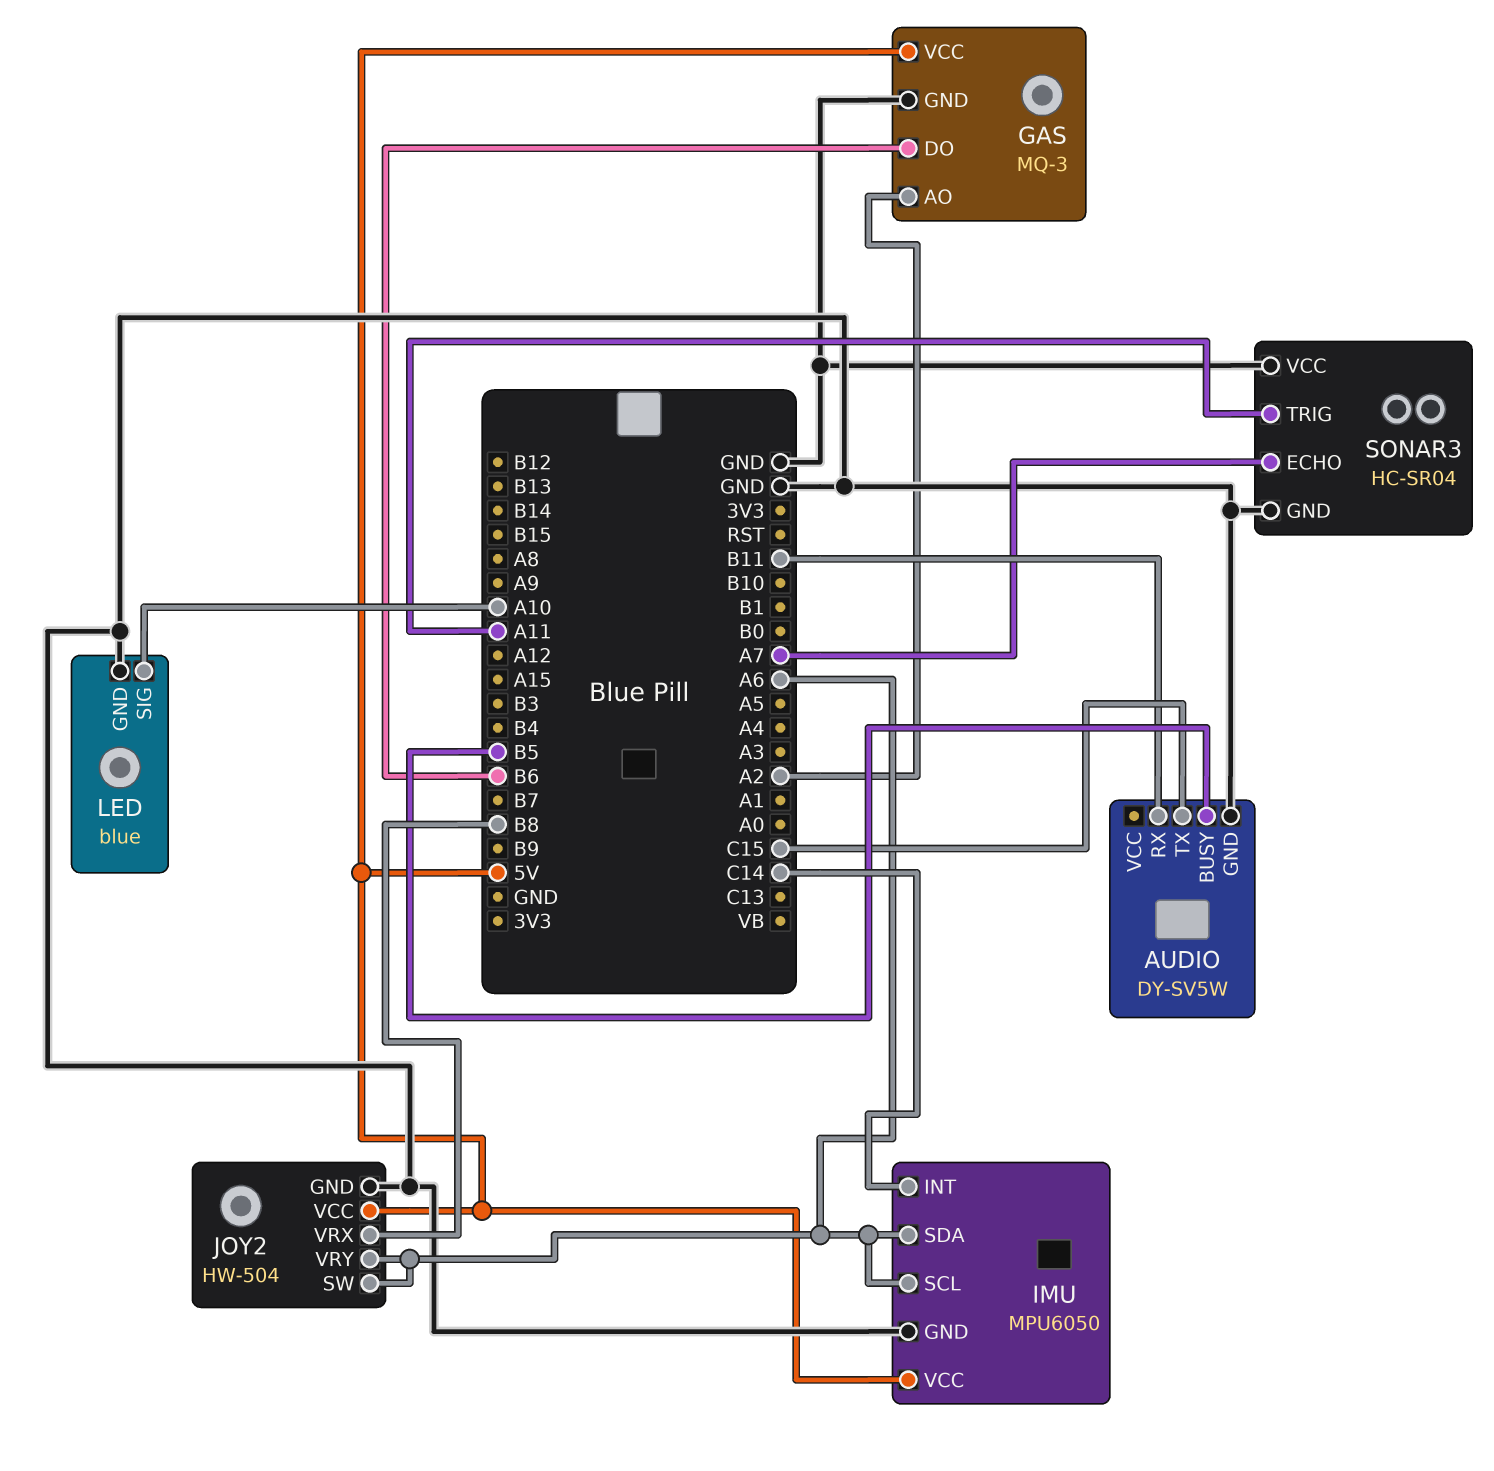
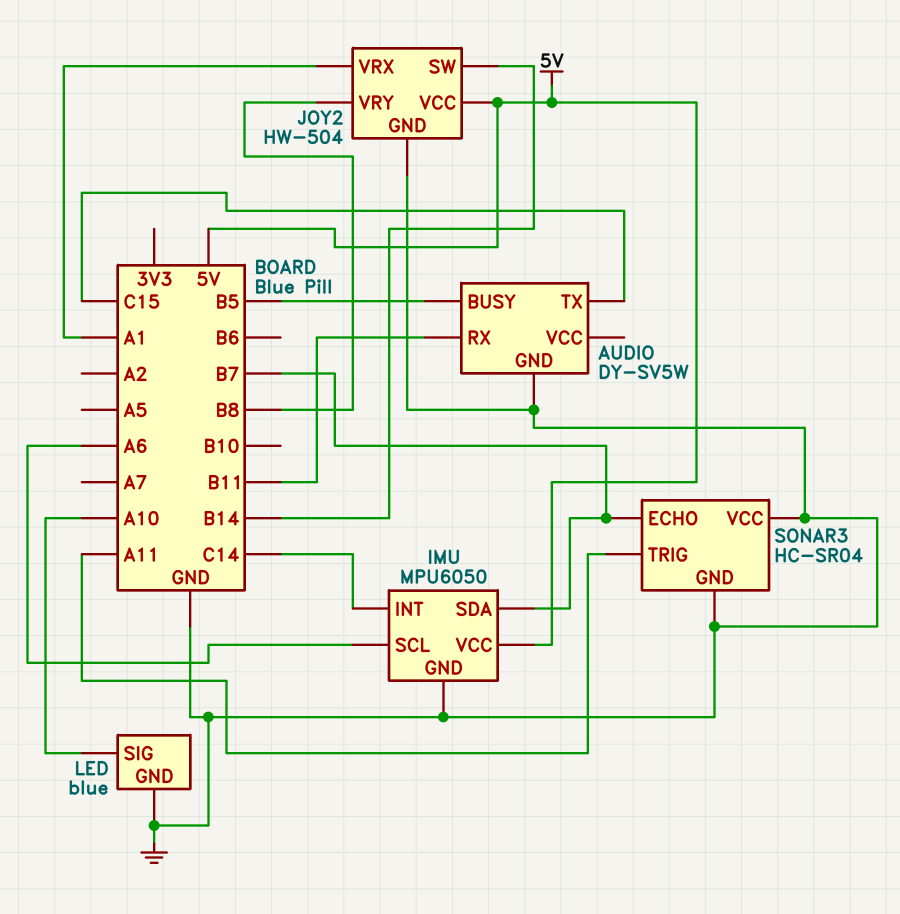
GAS: MQ-3 -> none
GAS pin AO: A2 -> none
GAS pin DO: B6 -> none
GAS pin GND: GND -> none
GAS pin VCC: 5V -> none
IMU pin SDA: A6 -> B7
JOY2 pin SW: A6 -> B14
JOY2 pin VRX: B8 -> A1
JOY2 pin VRY: A6 -> B8
SONAR3 pin ECHO: A7 -> B7

